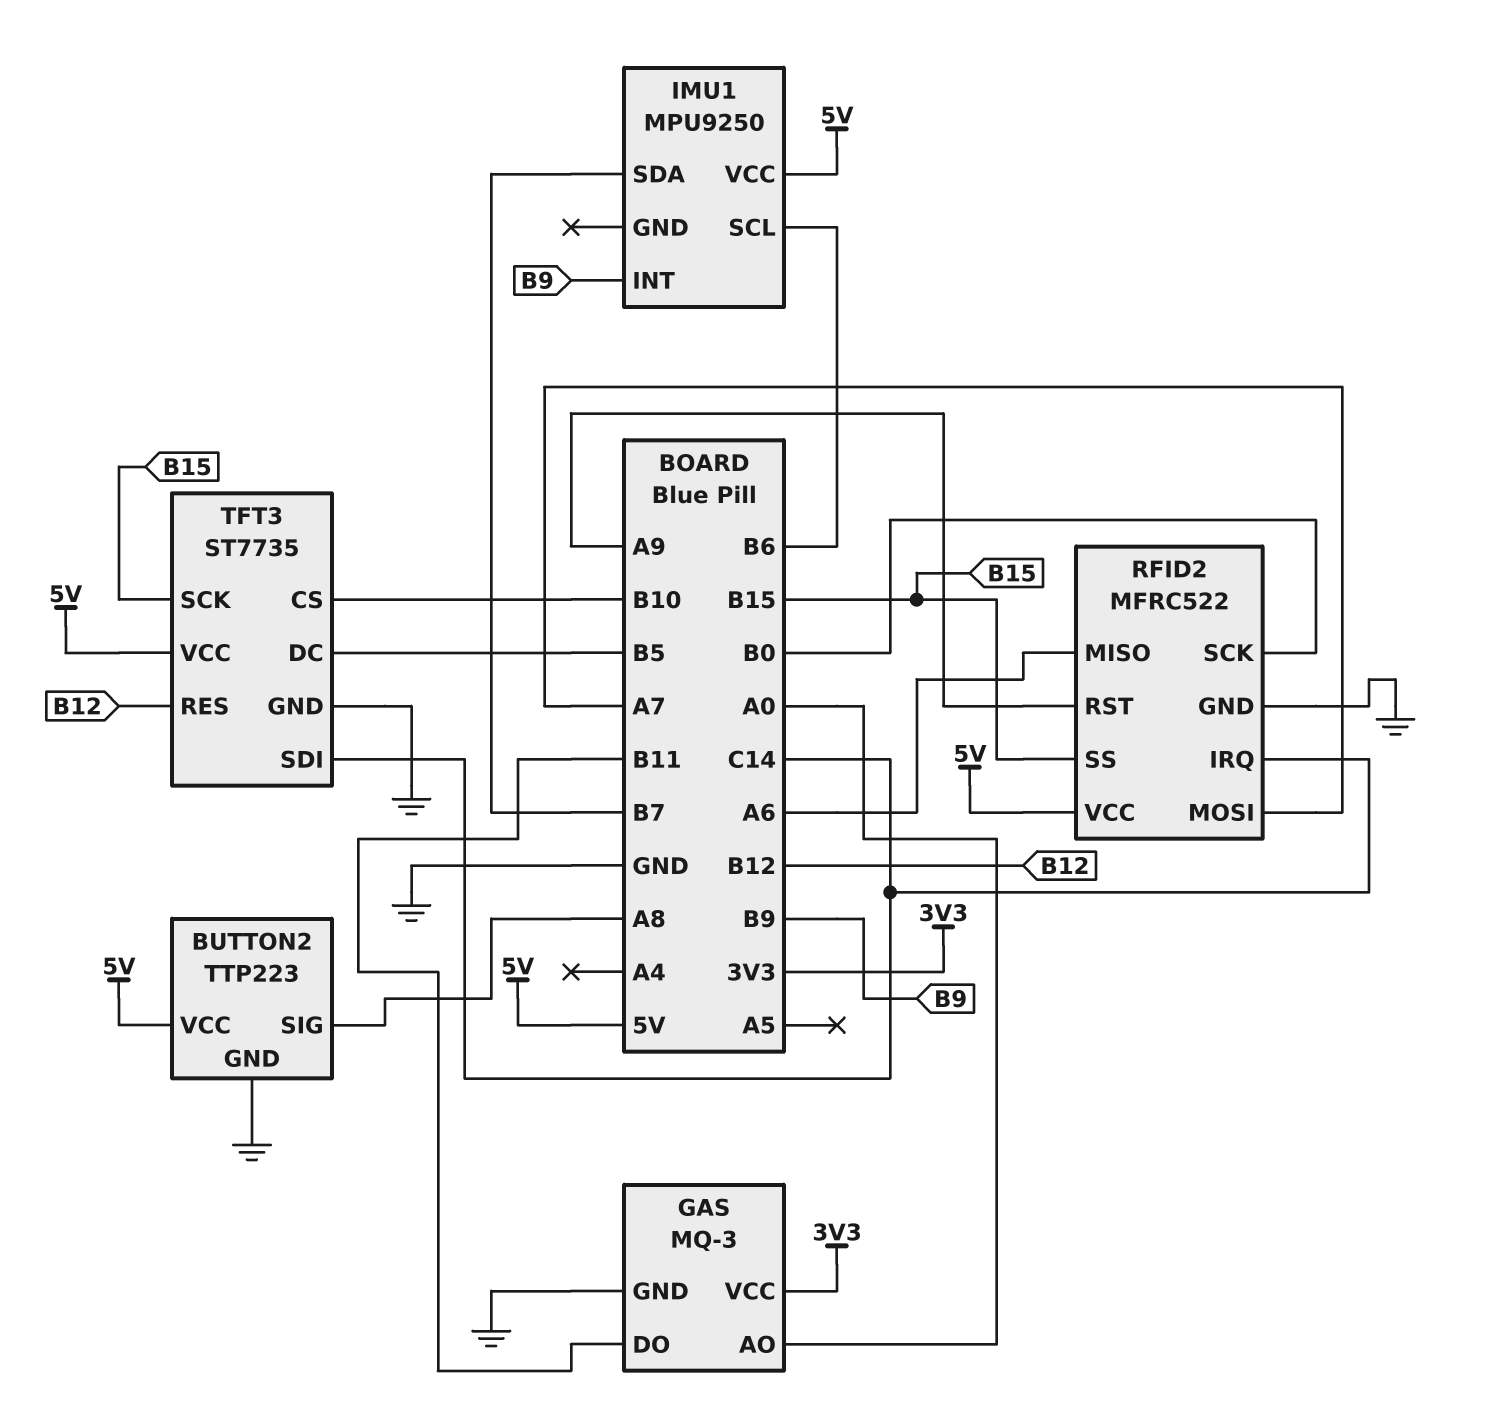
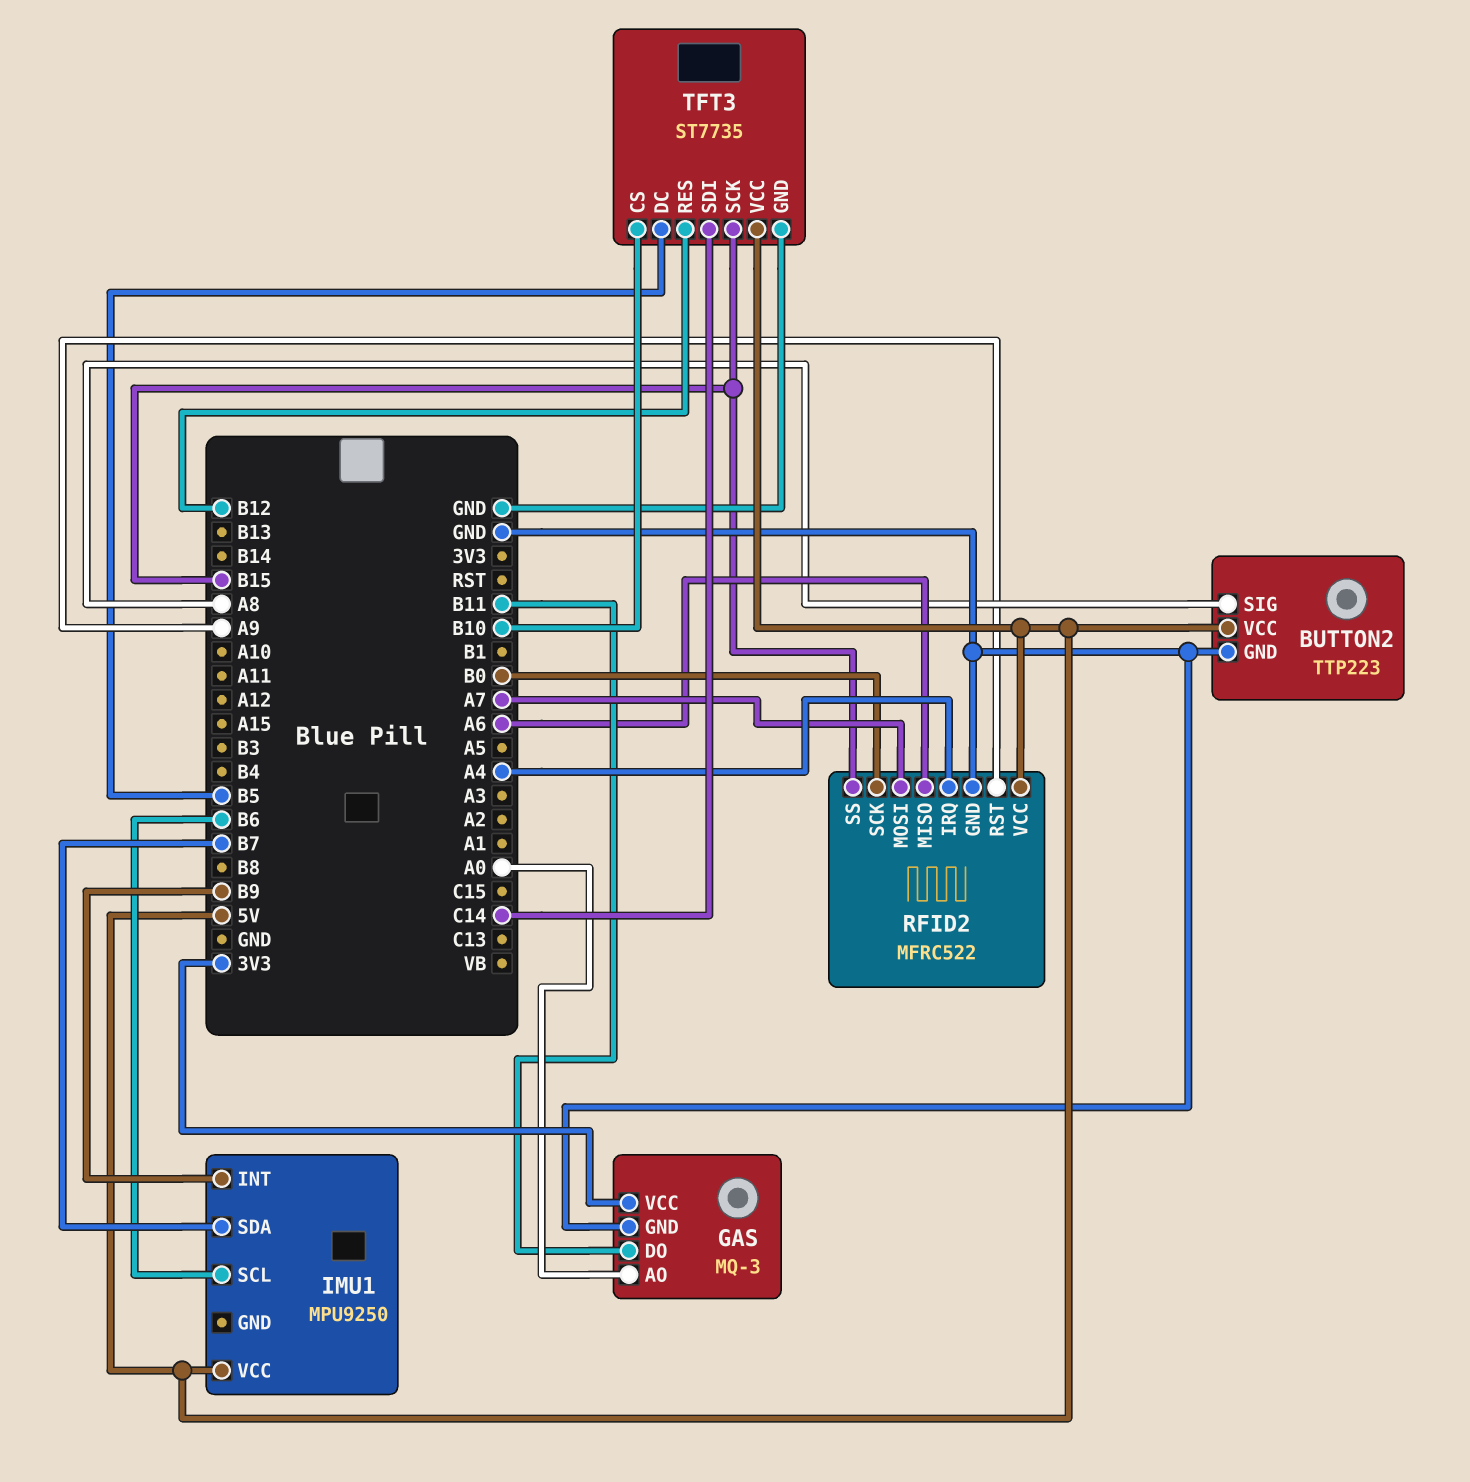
RFID2 pin IRQ: C14 -> A4

